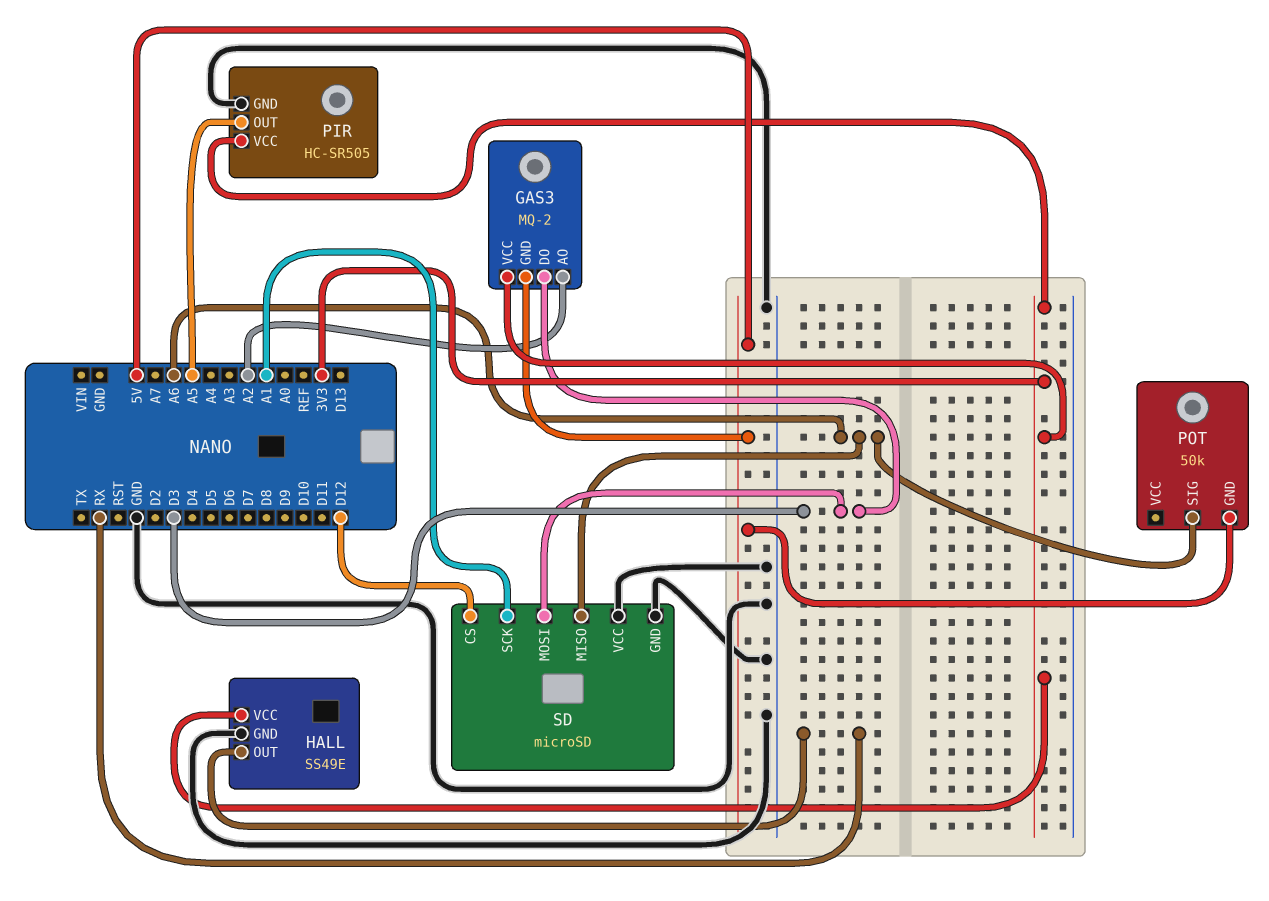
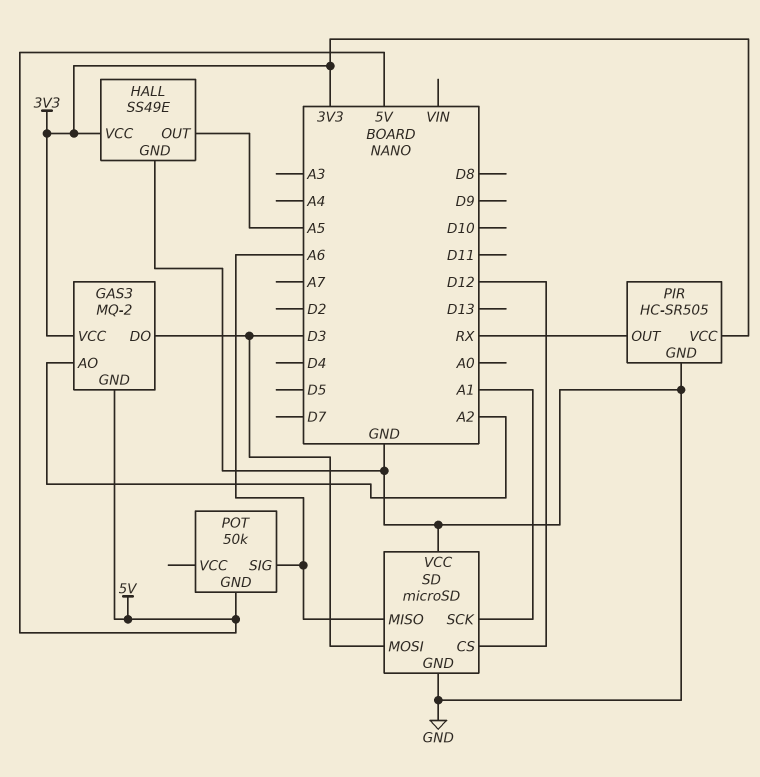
HALL pin OUT: RX -> A5
PIR pin OUT: A5 -> RX

